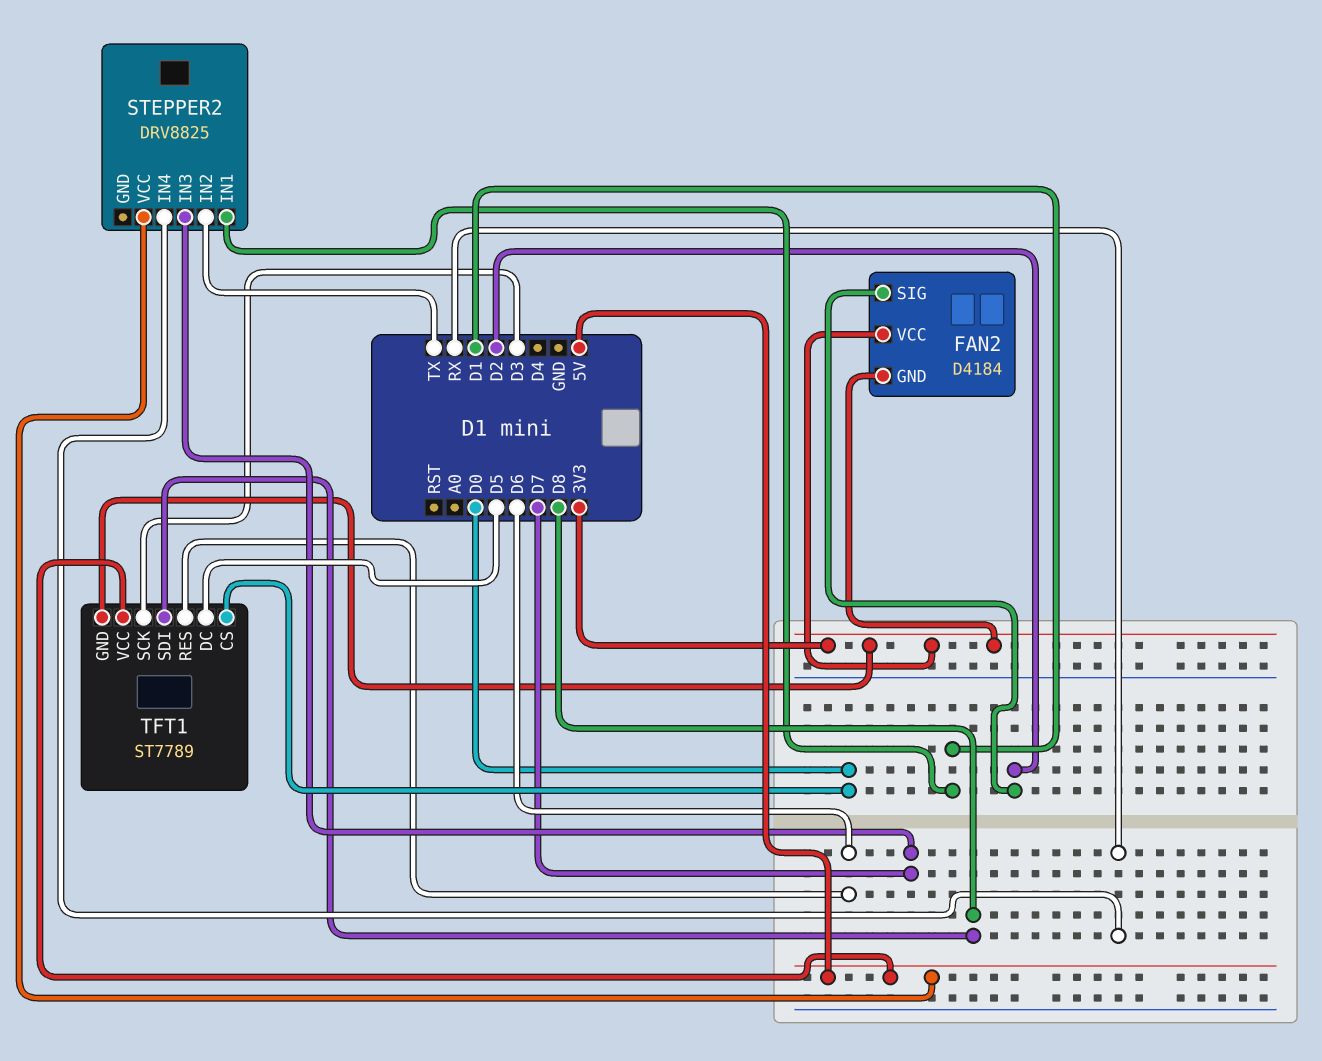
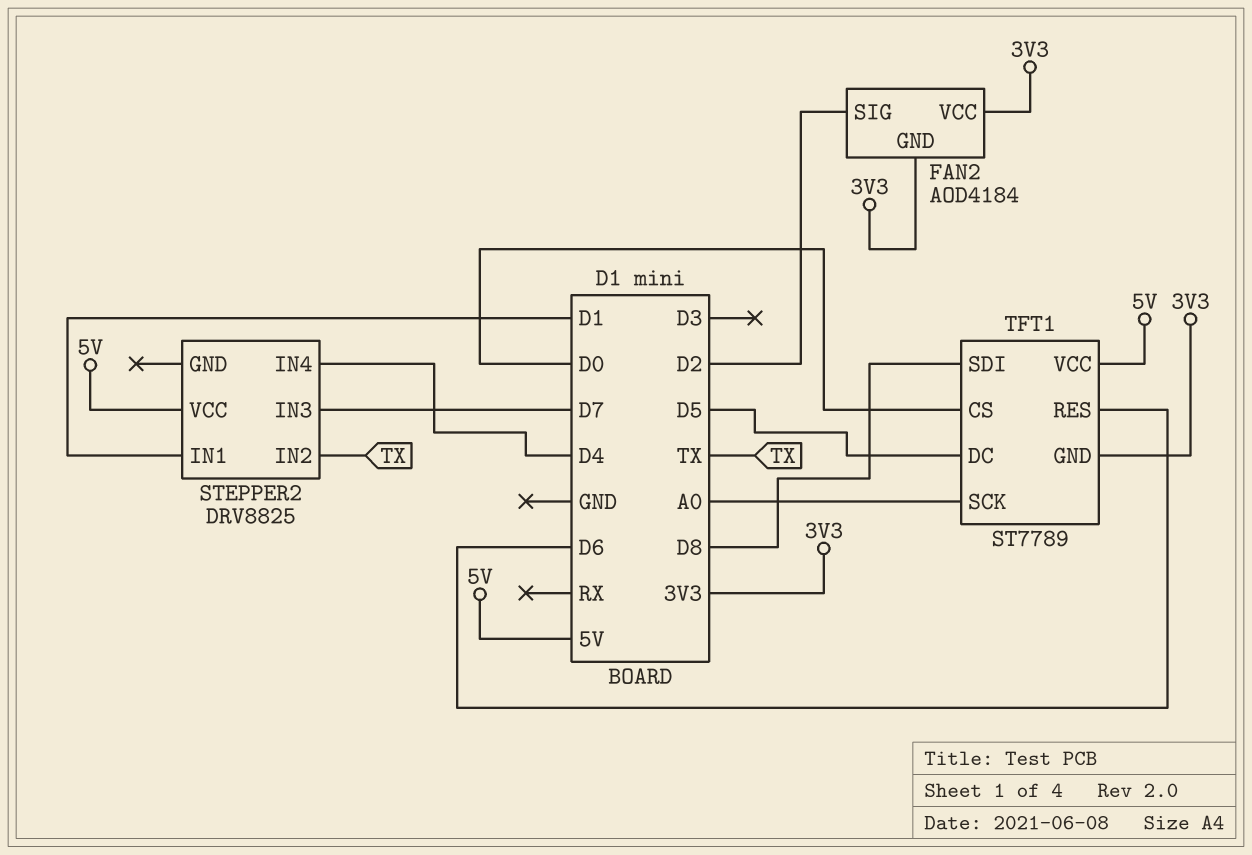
FAN2: D4184 -> AOD4184
STEPPER2 pin IN4: RX -> D4
TFT1 pin SCK: D3 -> A0

